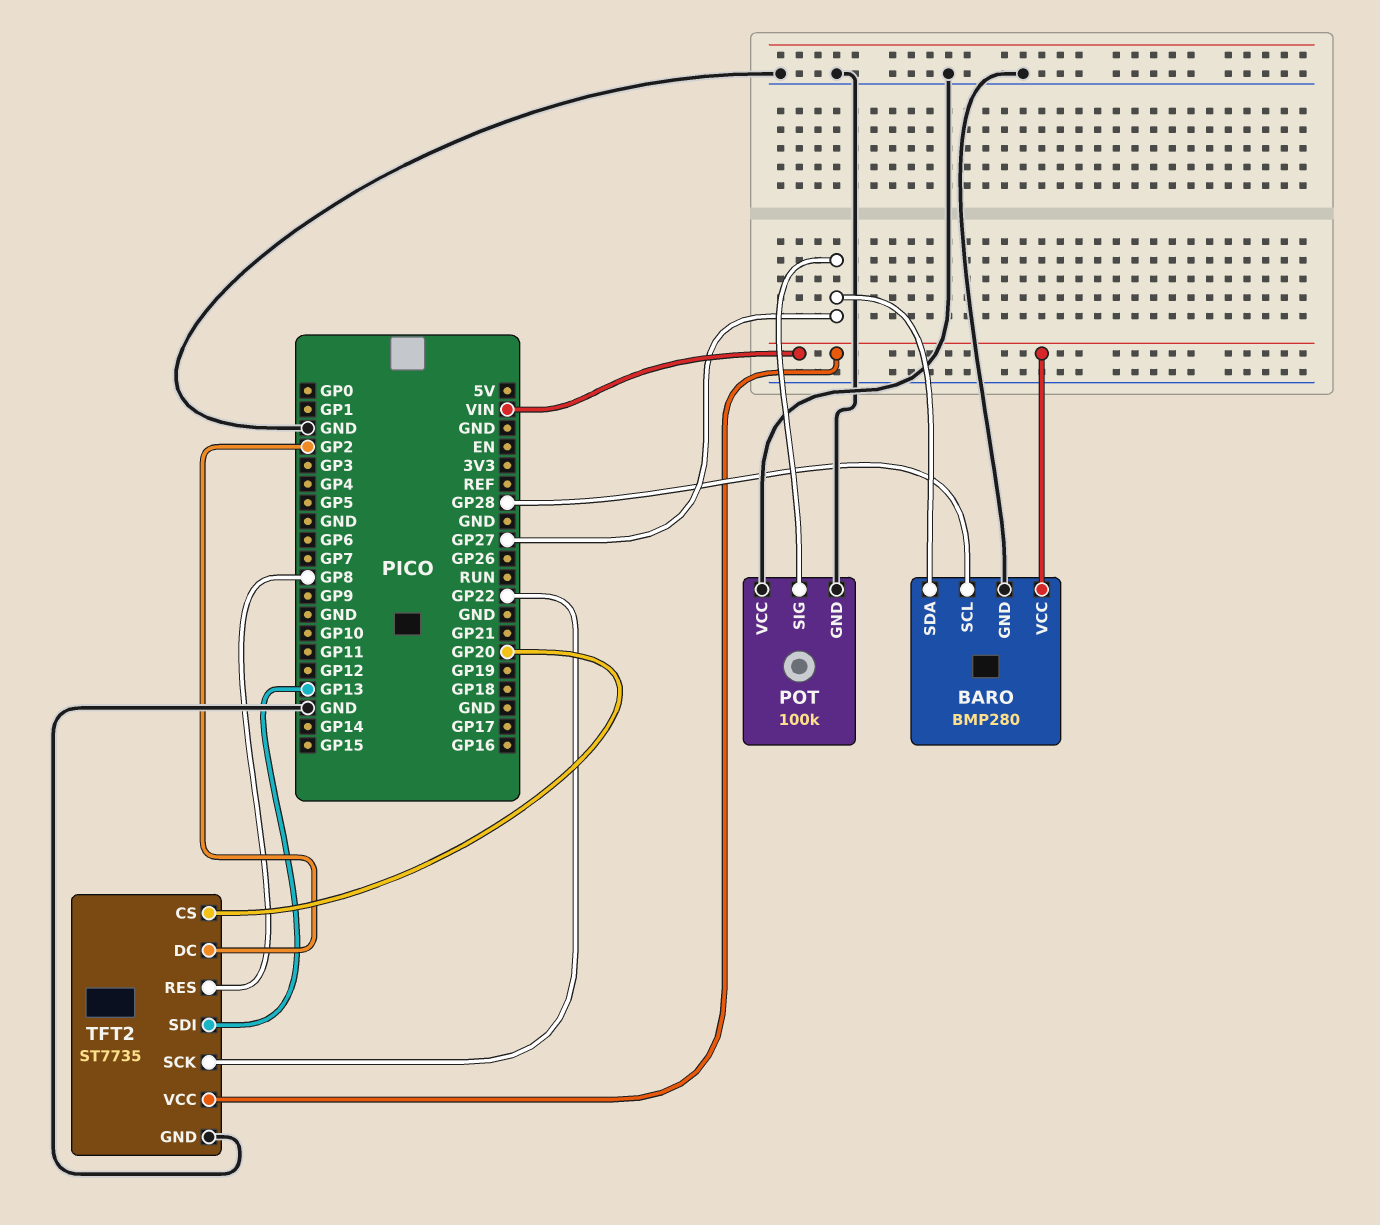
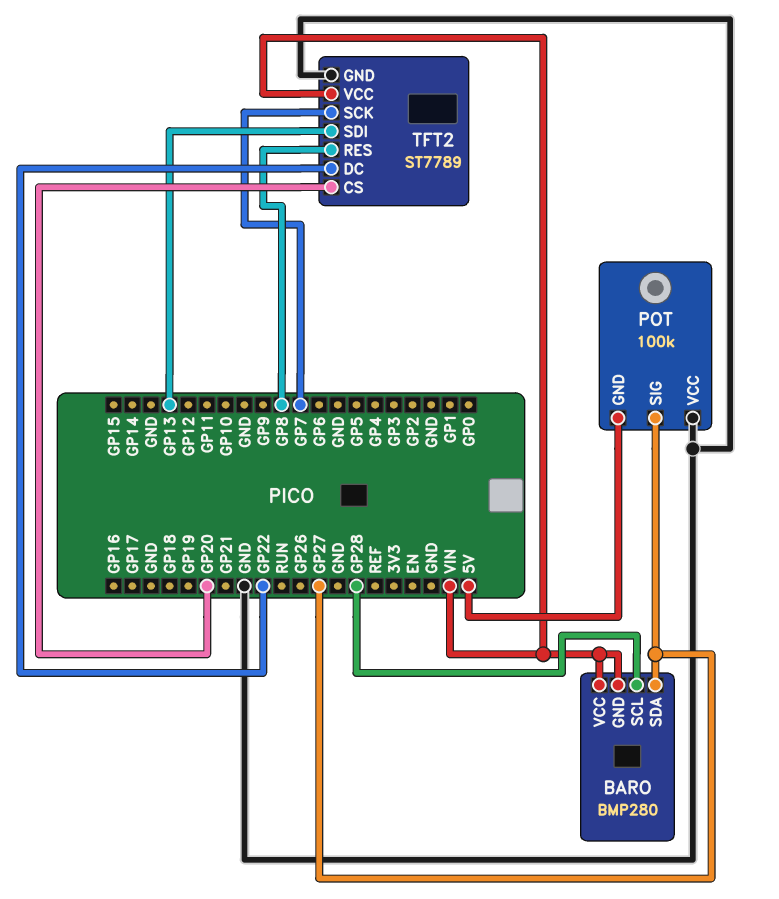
BARO pin GND: GND -> VIN
POT pin GND: GND -> 5V
TFT2: ST7735 -> ST7789
TFT2 pin DC: GP2 -> GP22
TFT2 pin SCK: GP22 -> GP7

